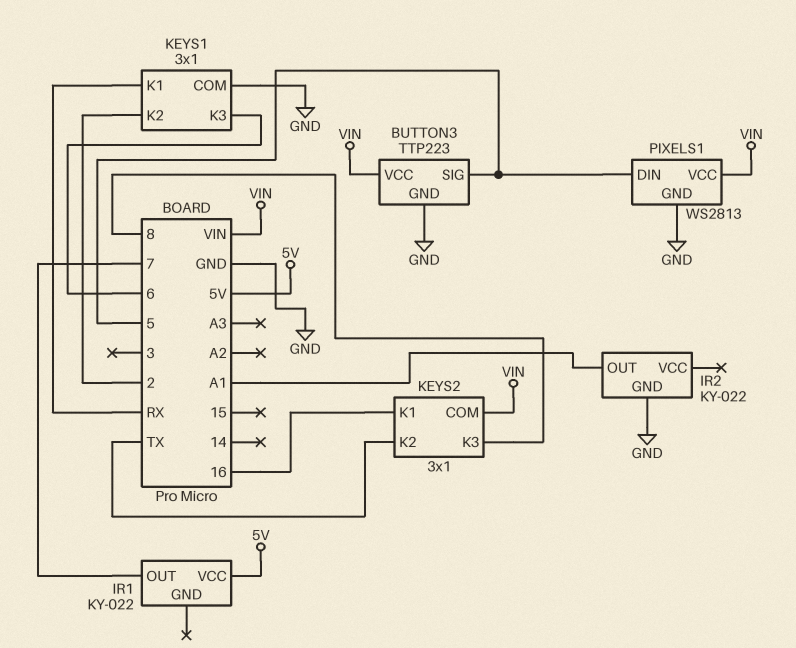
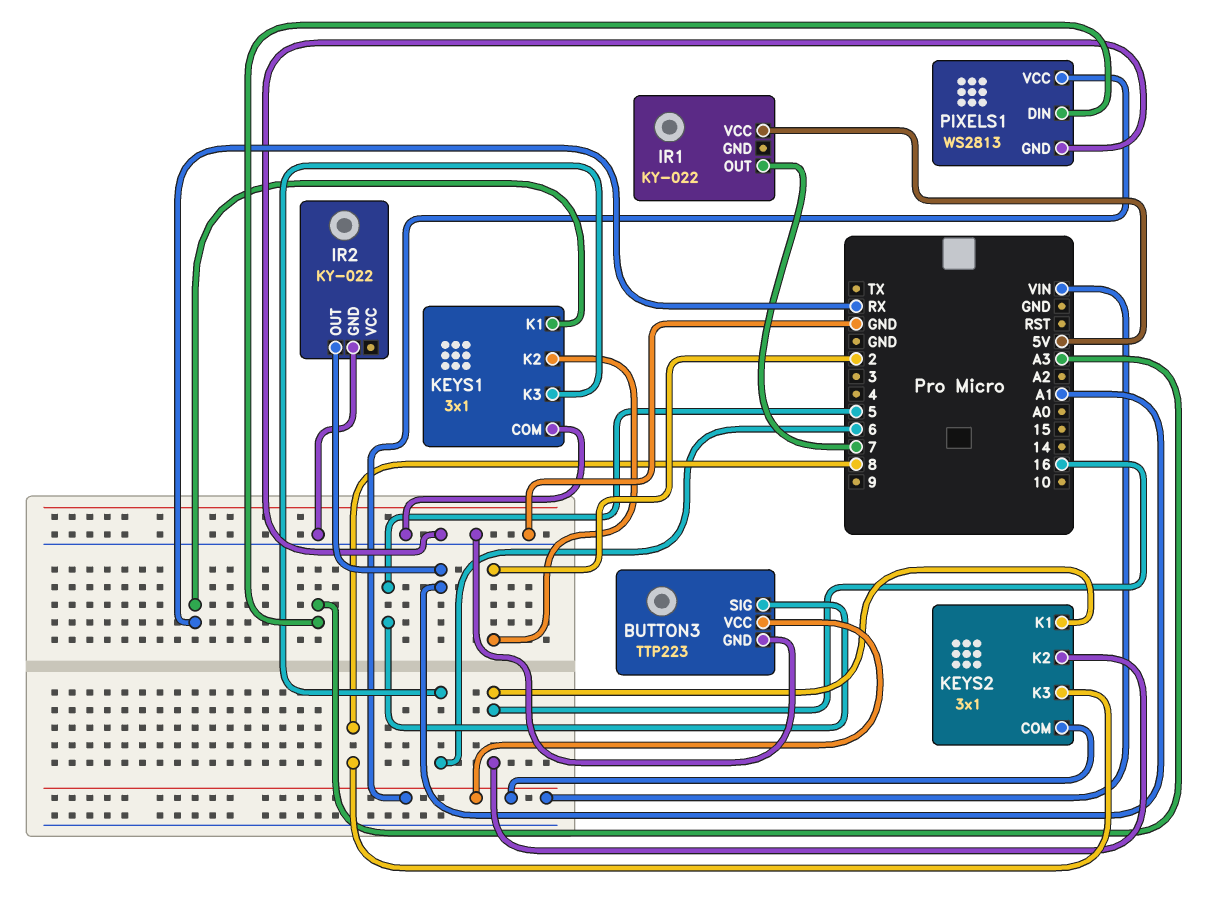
KEYS2 pin K2: TX -> 16
PIXELS1 pin DIN: 5 -> A3

